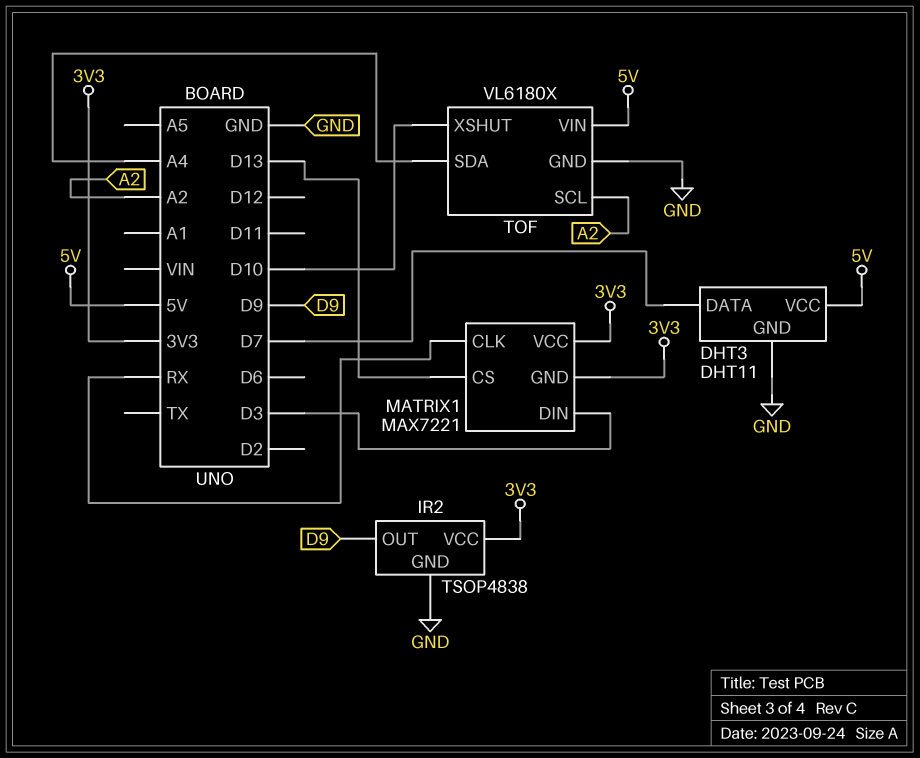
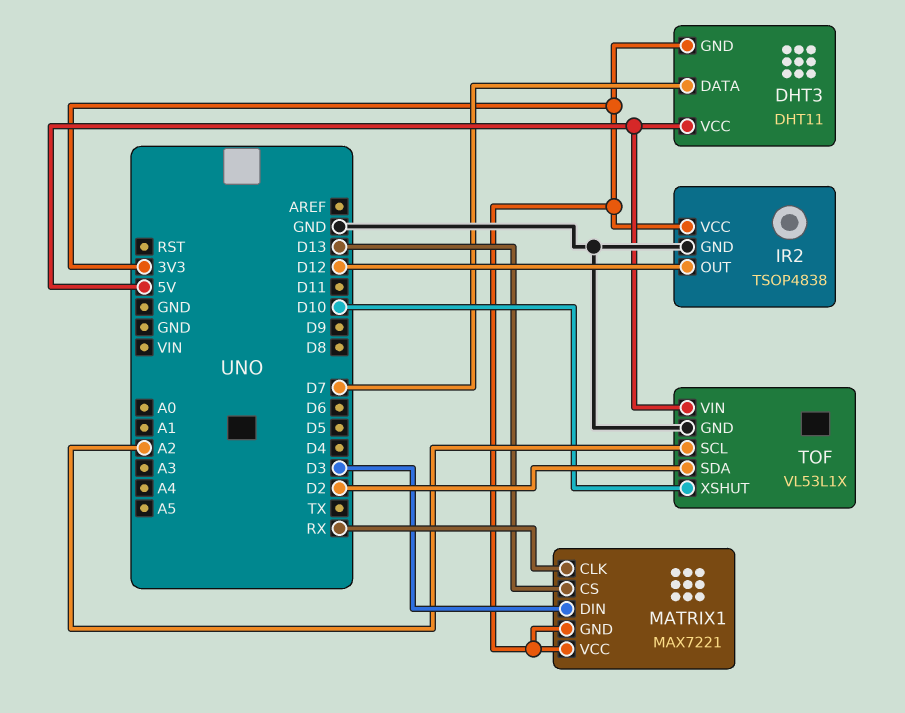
DHT3 pin GND: GND -> 3V3
IR2 pin OUT: D9 -> D12
TOF: VL6180X -> VL53L1X
TOF pin SDA: A4 -> D2

